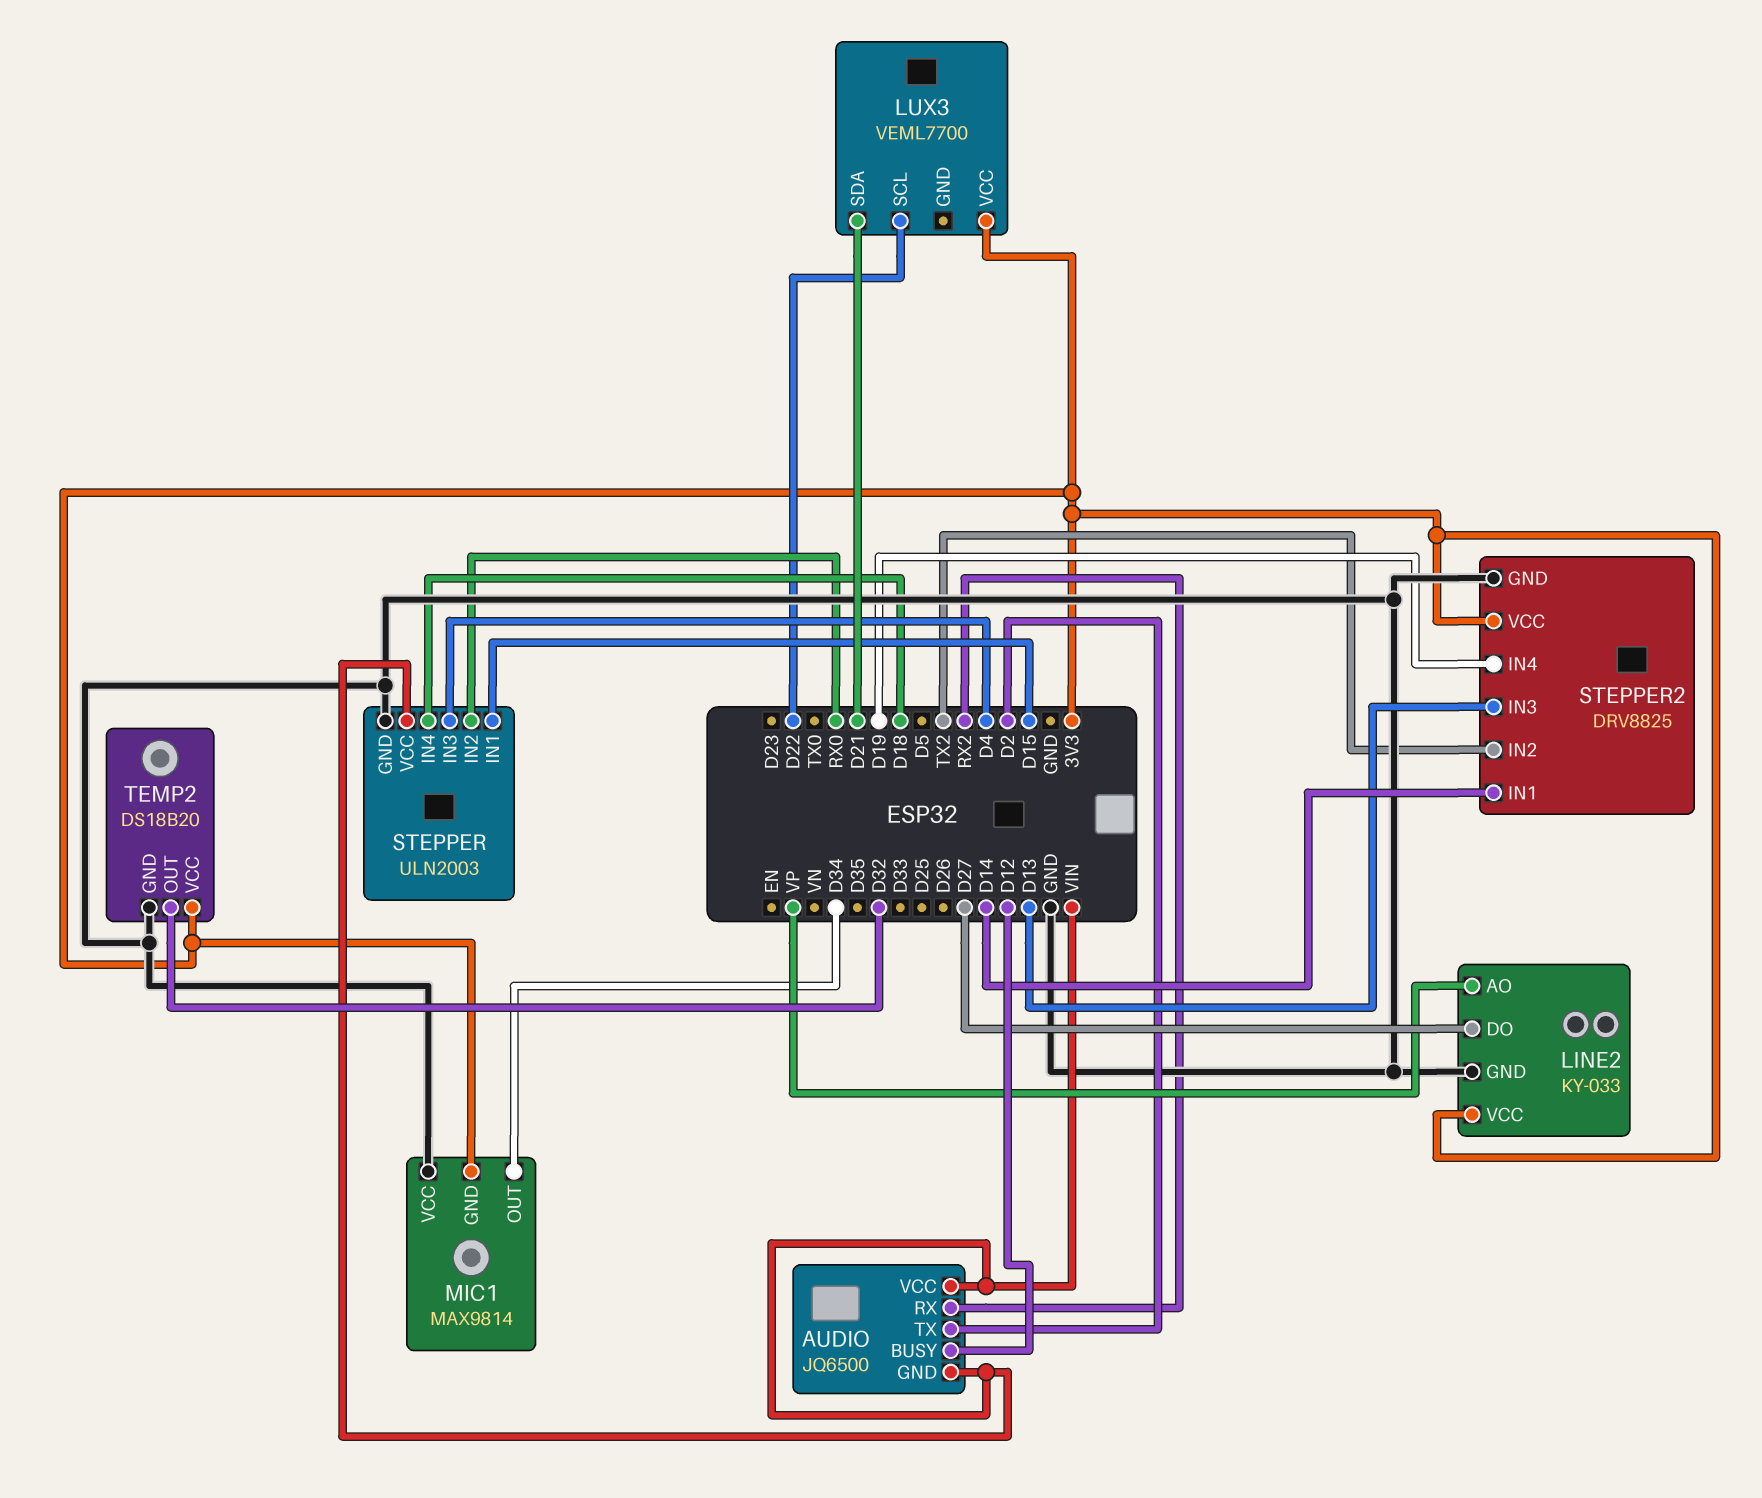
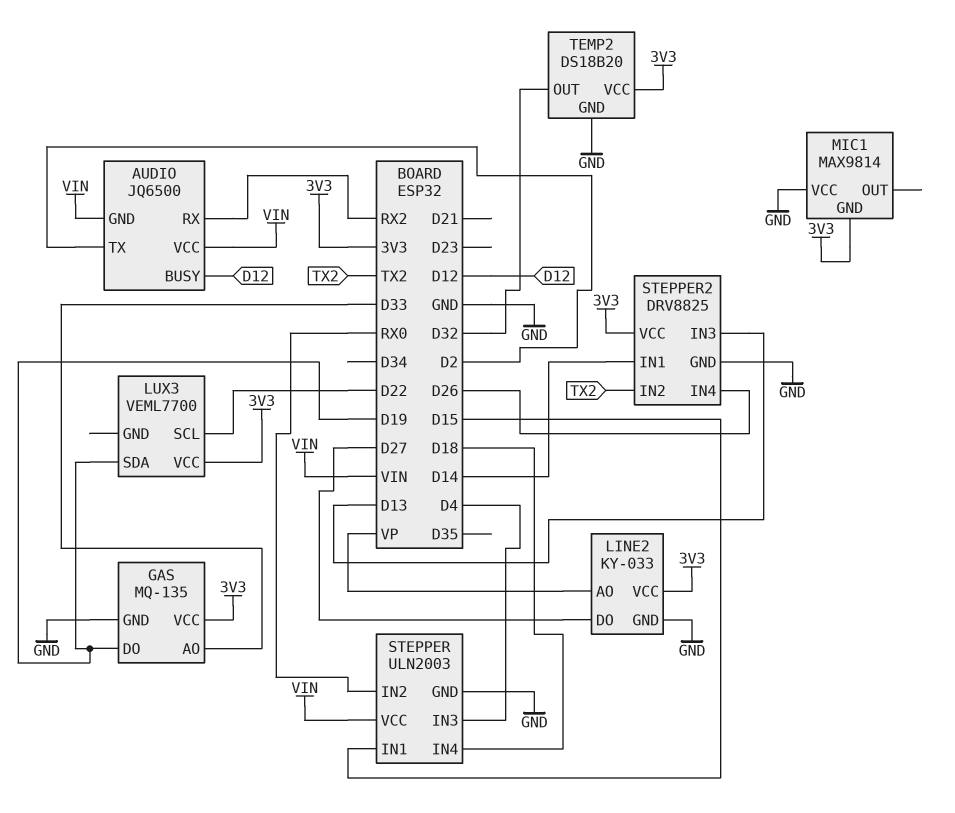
GAS: none -> MQ-135
GAS pin AO: none -> D33
GAS pin DO: none -> D19
GAS pin GND: none -> GND
GAS pin VCC: none -> 3V3
LUX3 pin SDA: D21 -> D19
MIC1 pin OUT: D34 -> none
STEPPER2 pin IN4: D19 -> D26

